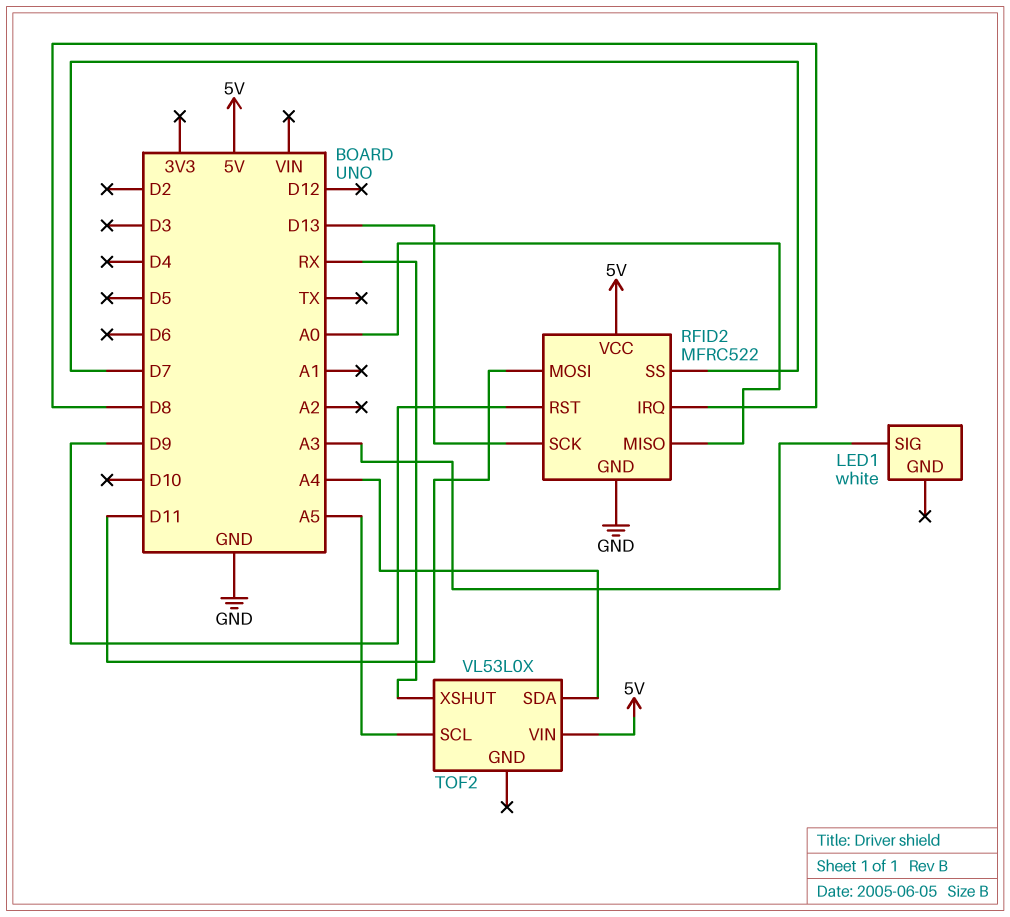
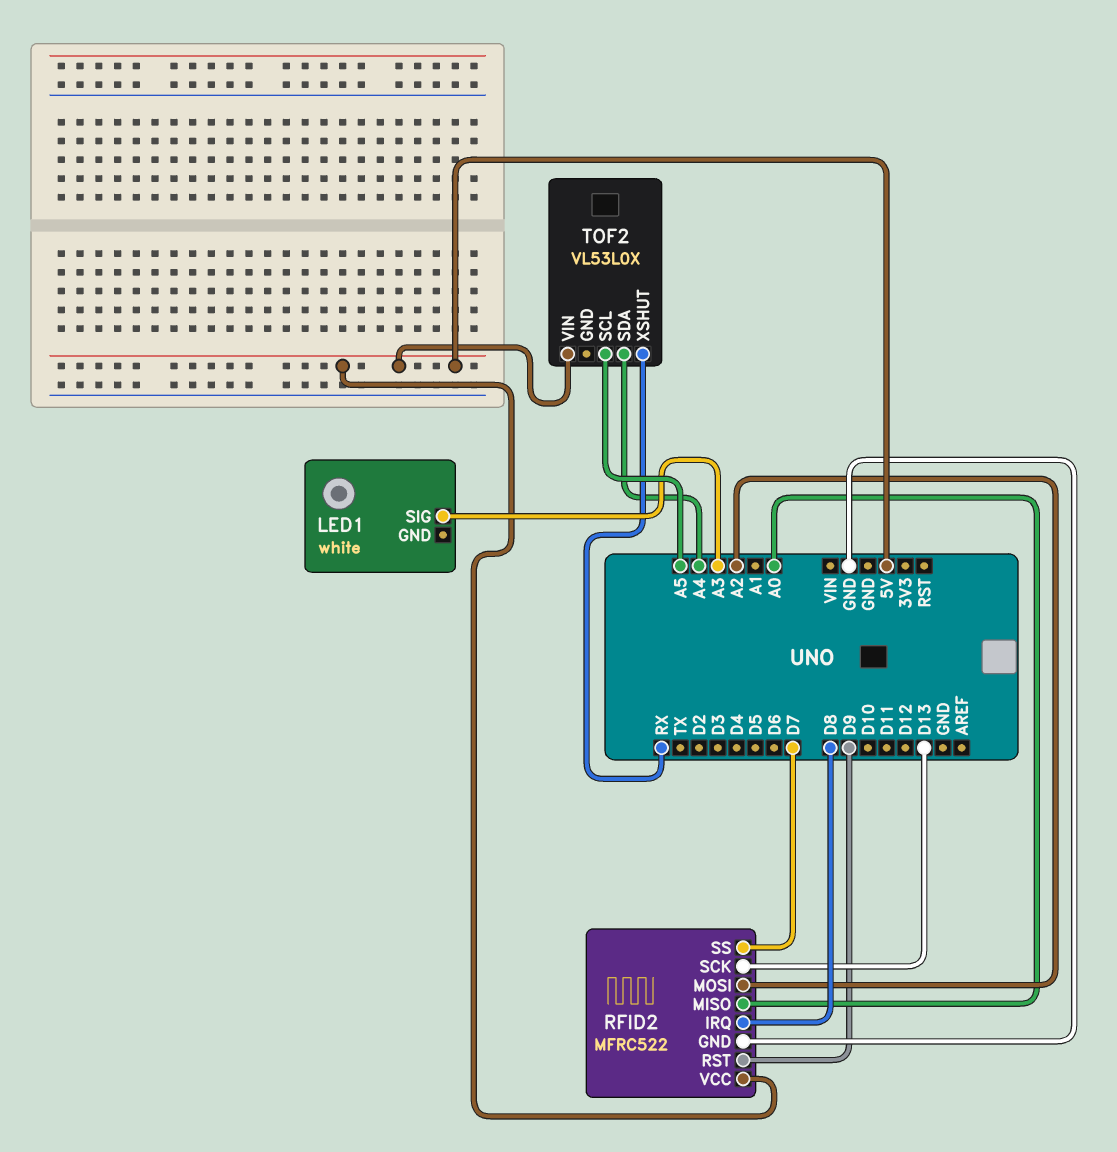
RFID2 pin MOSI: D11 -> A2

